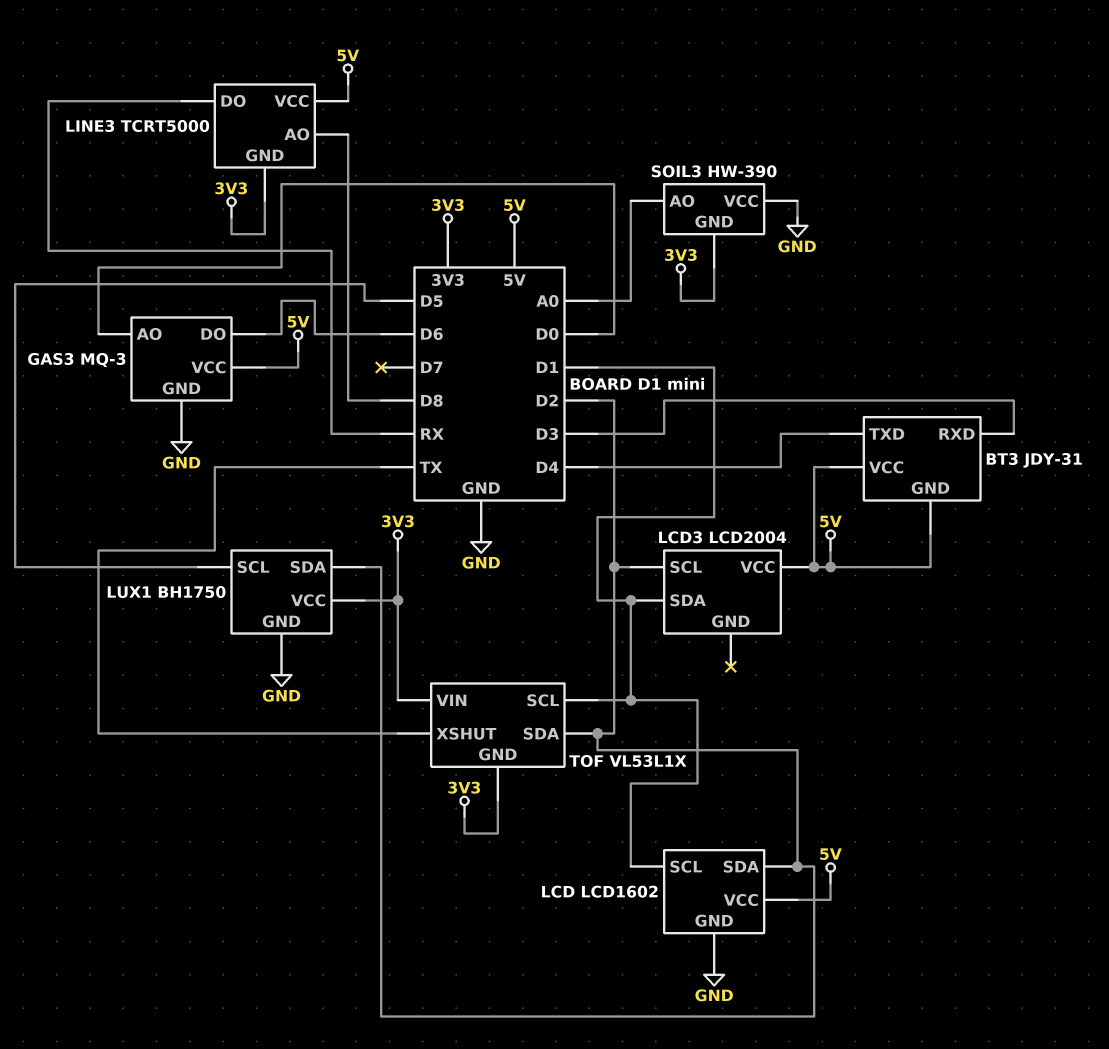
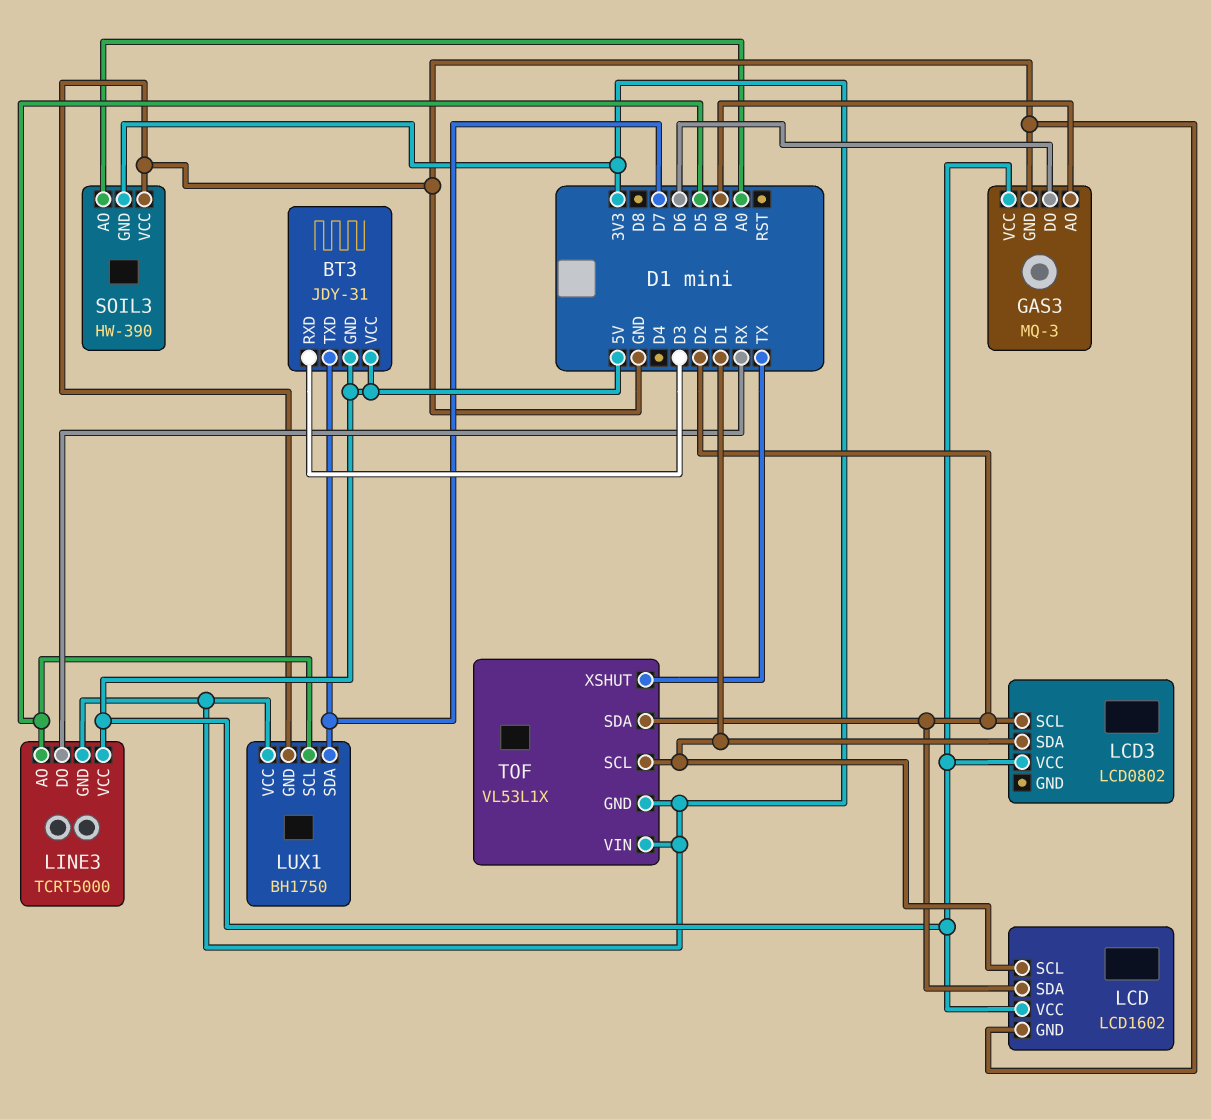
BT3 pin TXD: D4 -> D7
LCD3: LCD2004 -> LCD0802
LINE3 pin AO: D8 -> D5
LUX1 pin SDA: D2 -> D7

